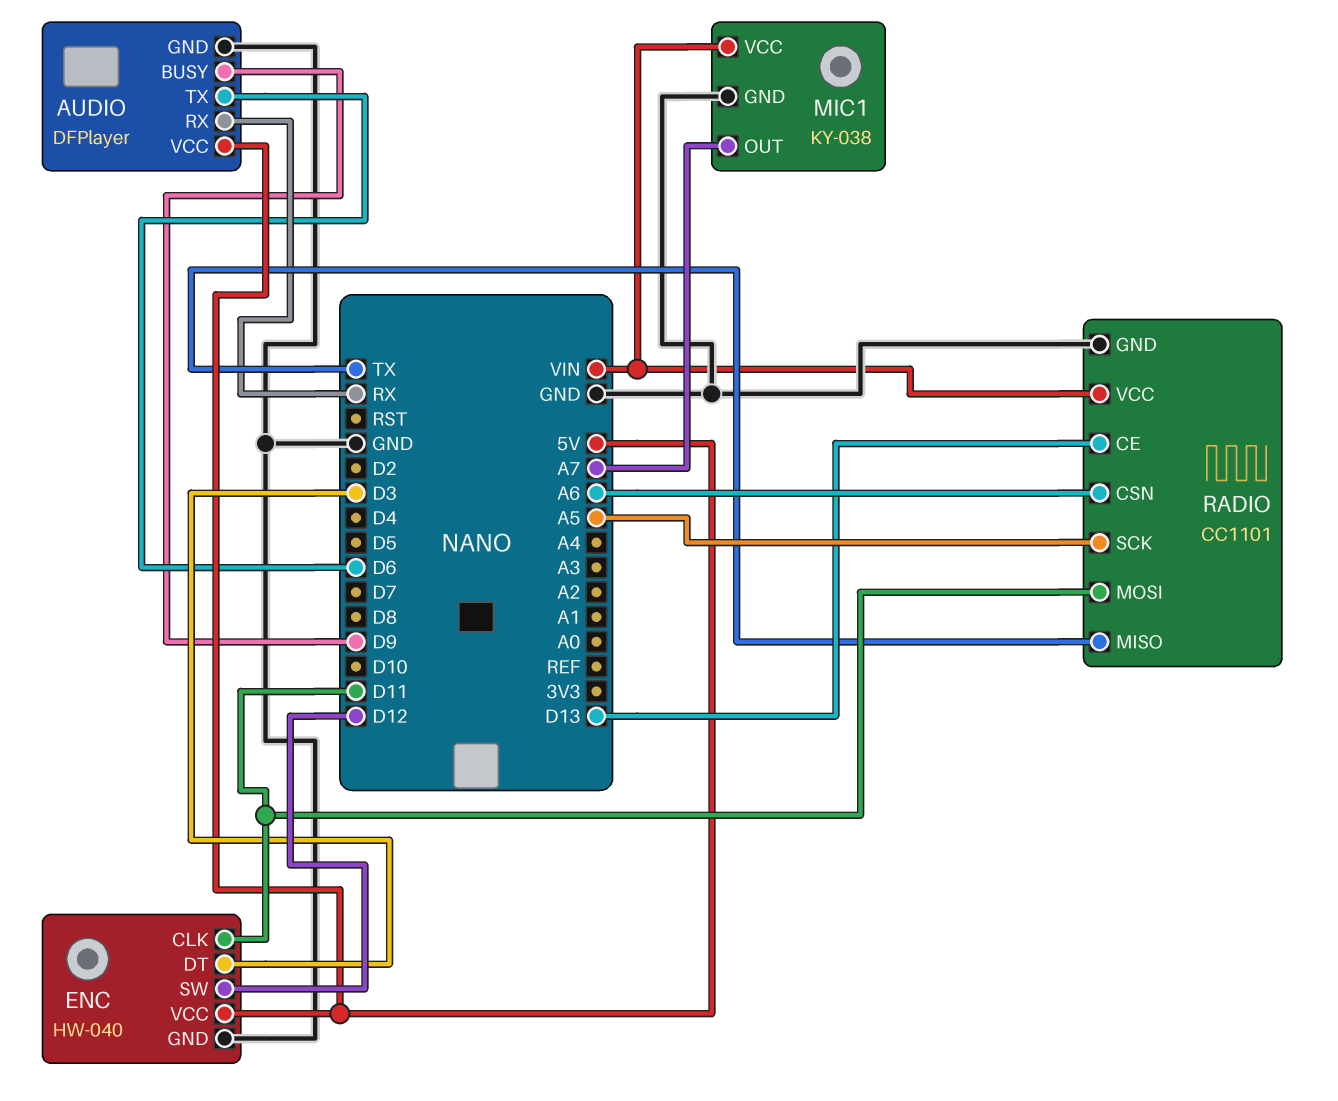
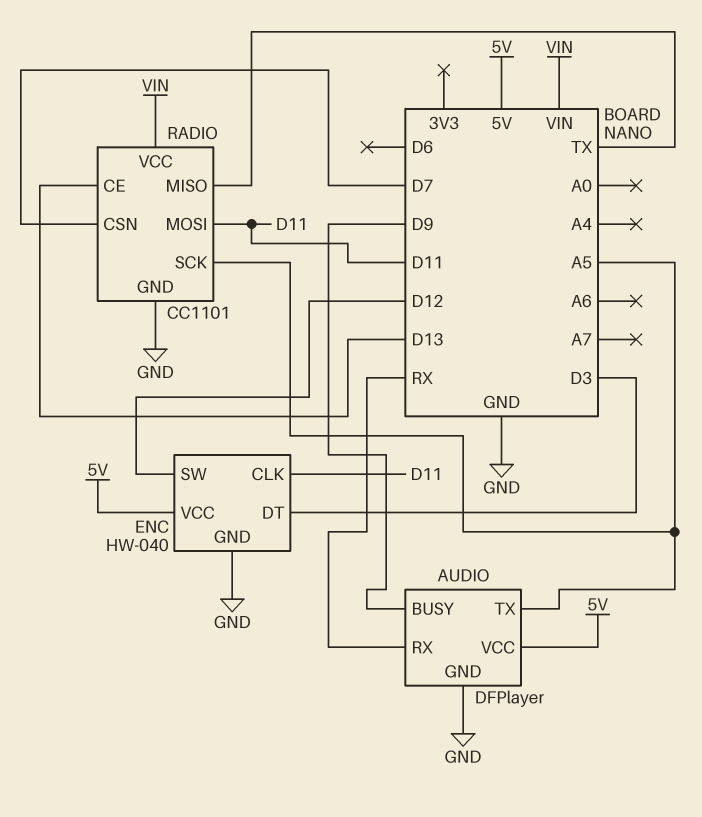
AUDIO pin TX: D6 -> A5
MIC1: KY-038 -> none
MIC1 pin GND: GND -> none
MIC1 pin OUT: A7 -> none
MIC1 pin VCC: VIN -> none
RADIO pin CSN: A6 -> D7

